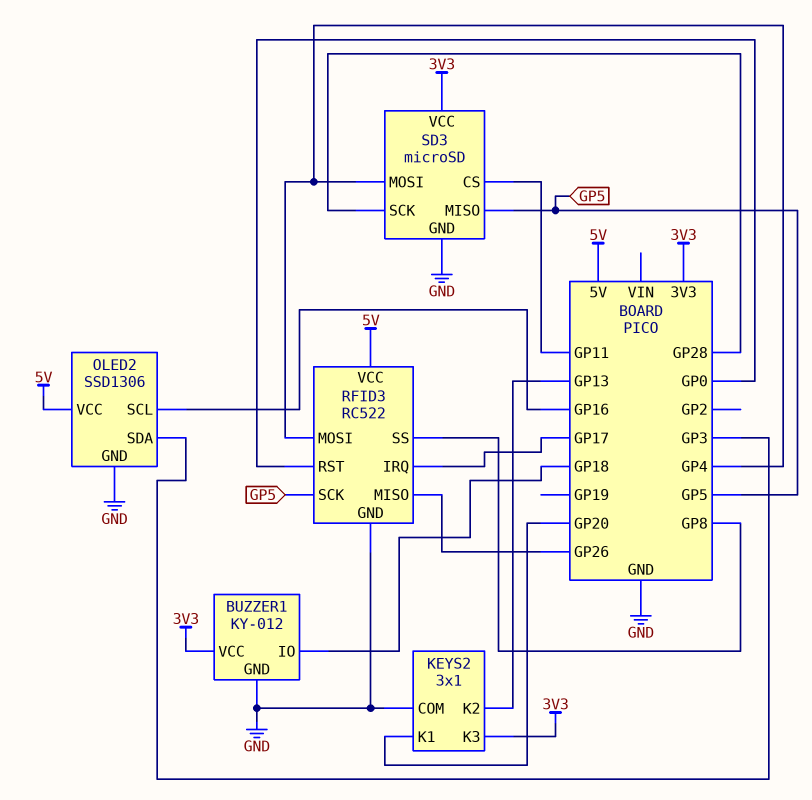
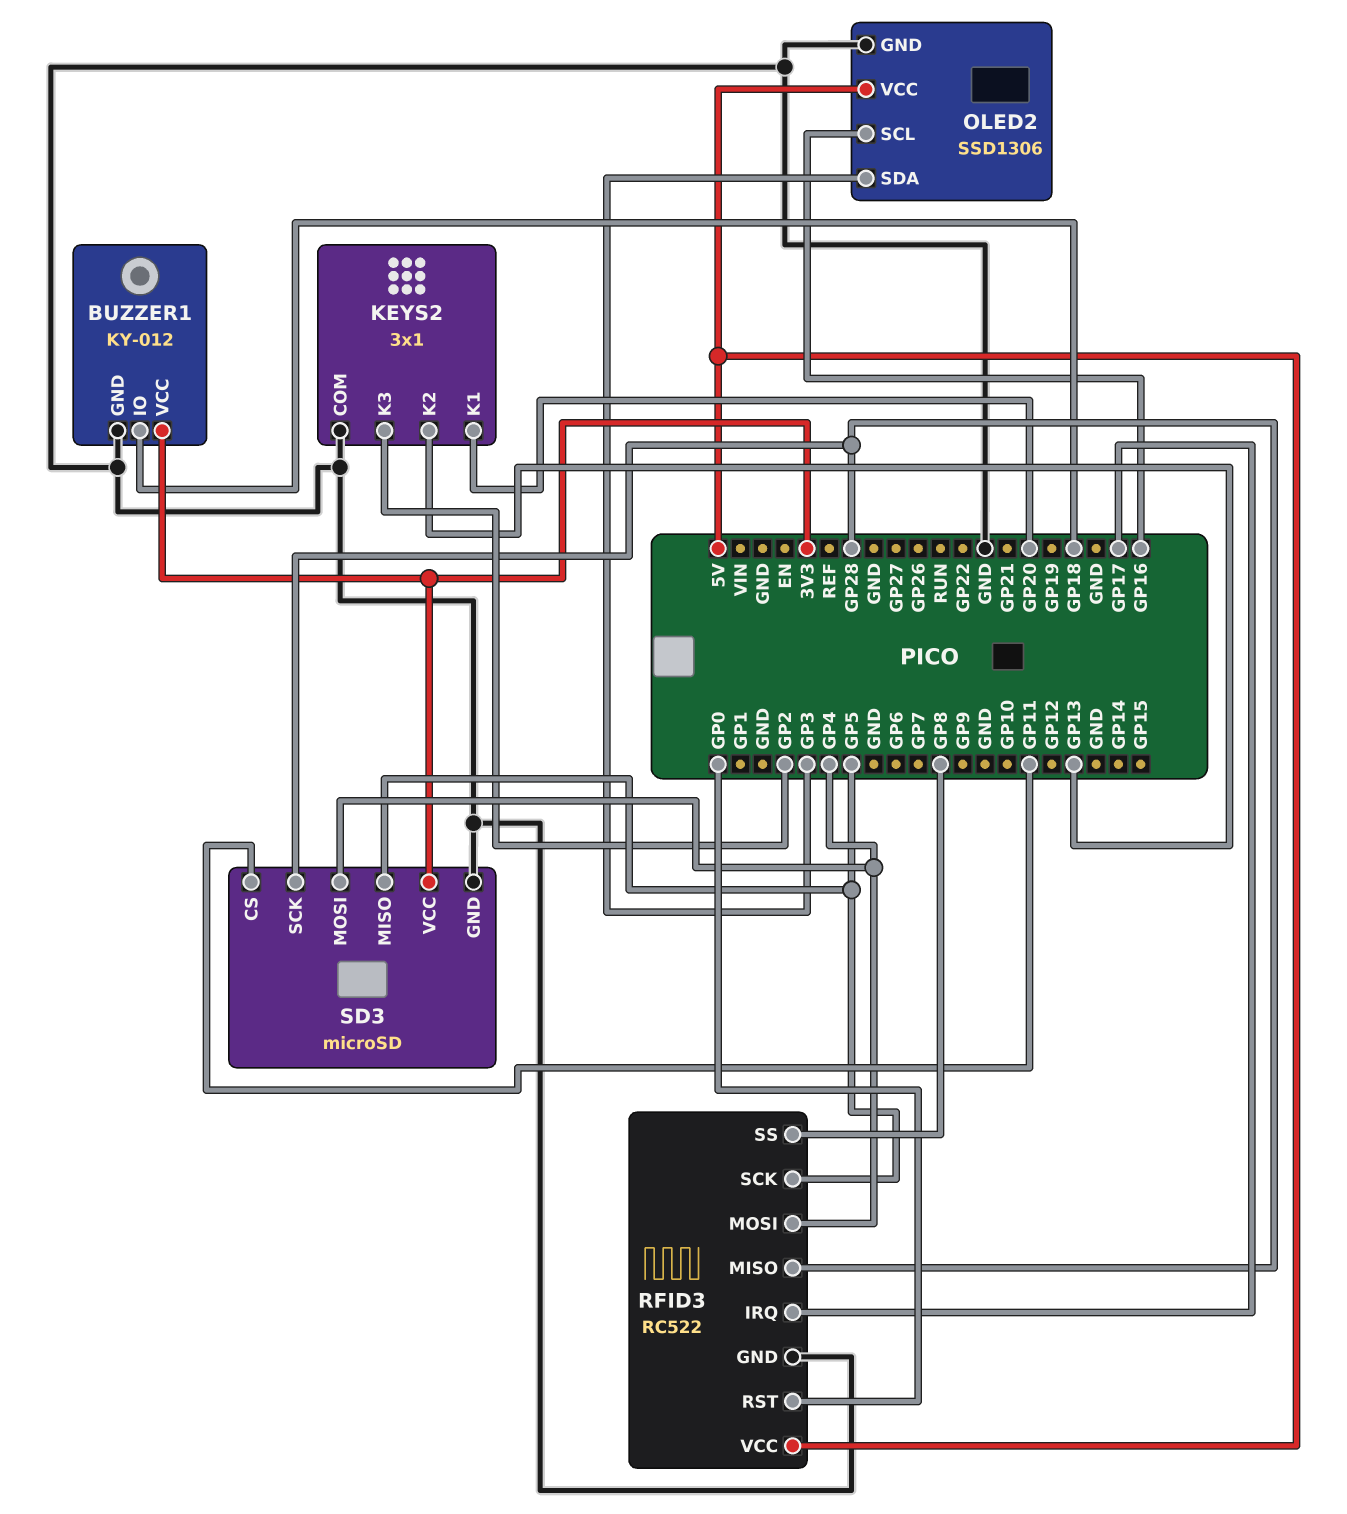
KEYS2 pin K3: 3V3 -> GP2
RFID3 pin MISO: GP26 -> GP28

